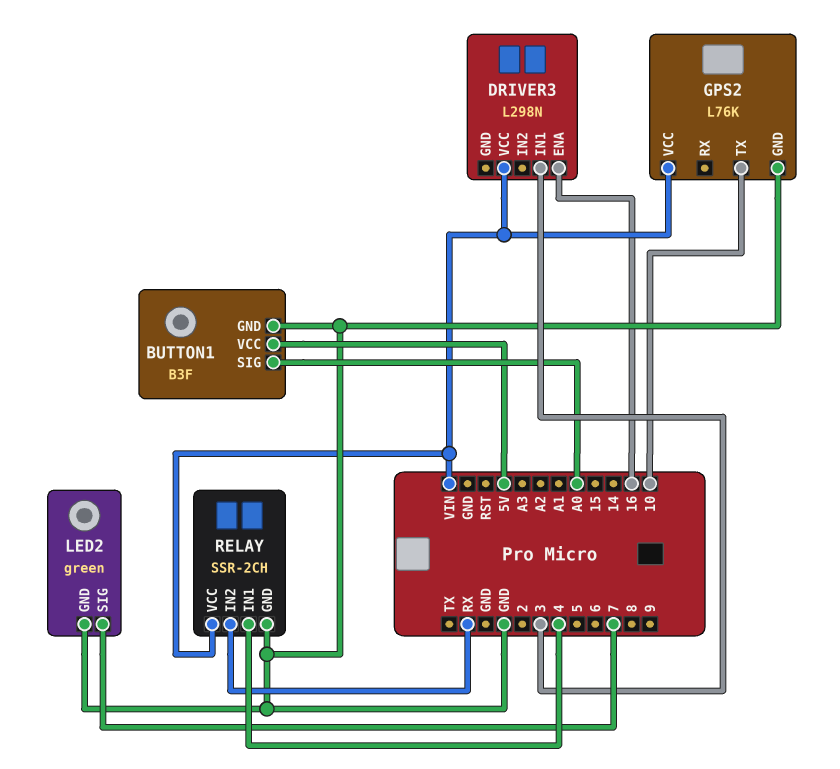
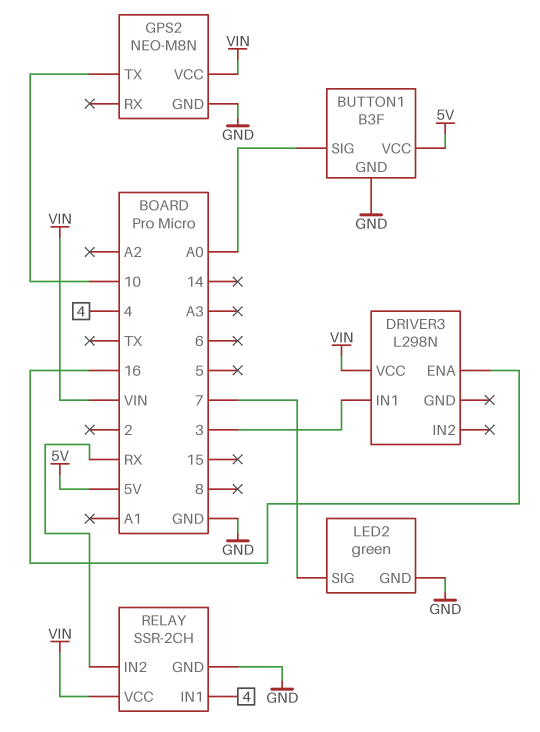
GPS2: L76K -> NEO-M8N

